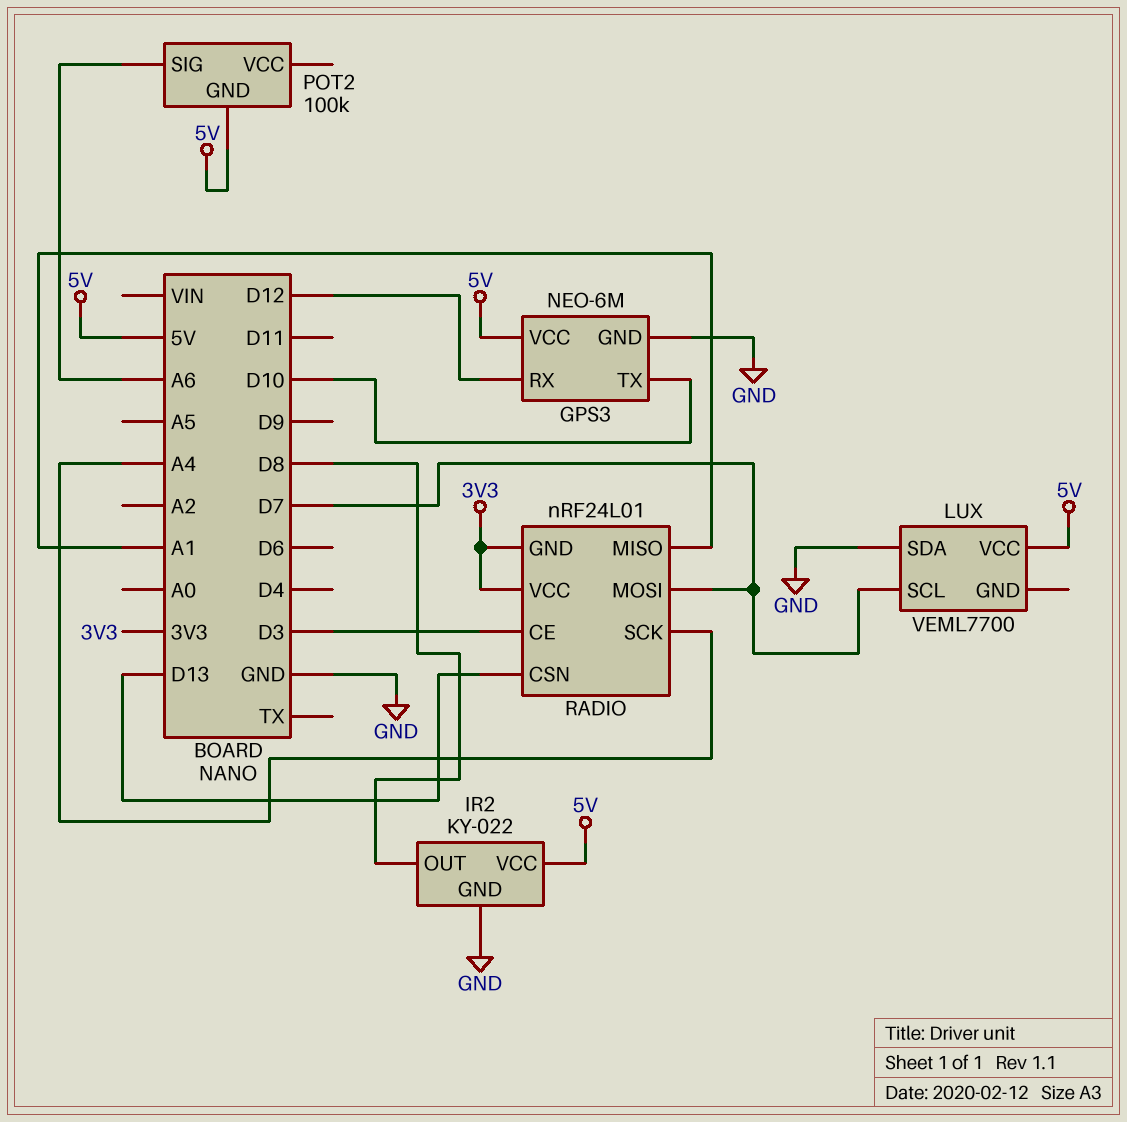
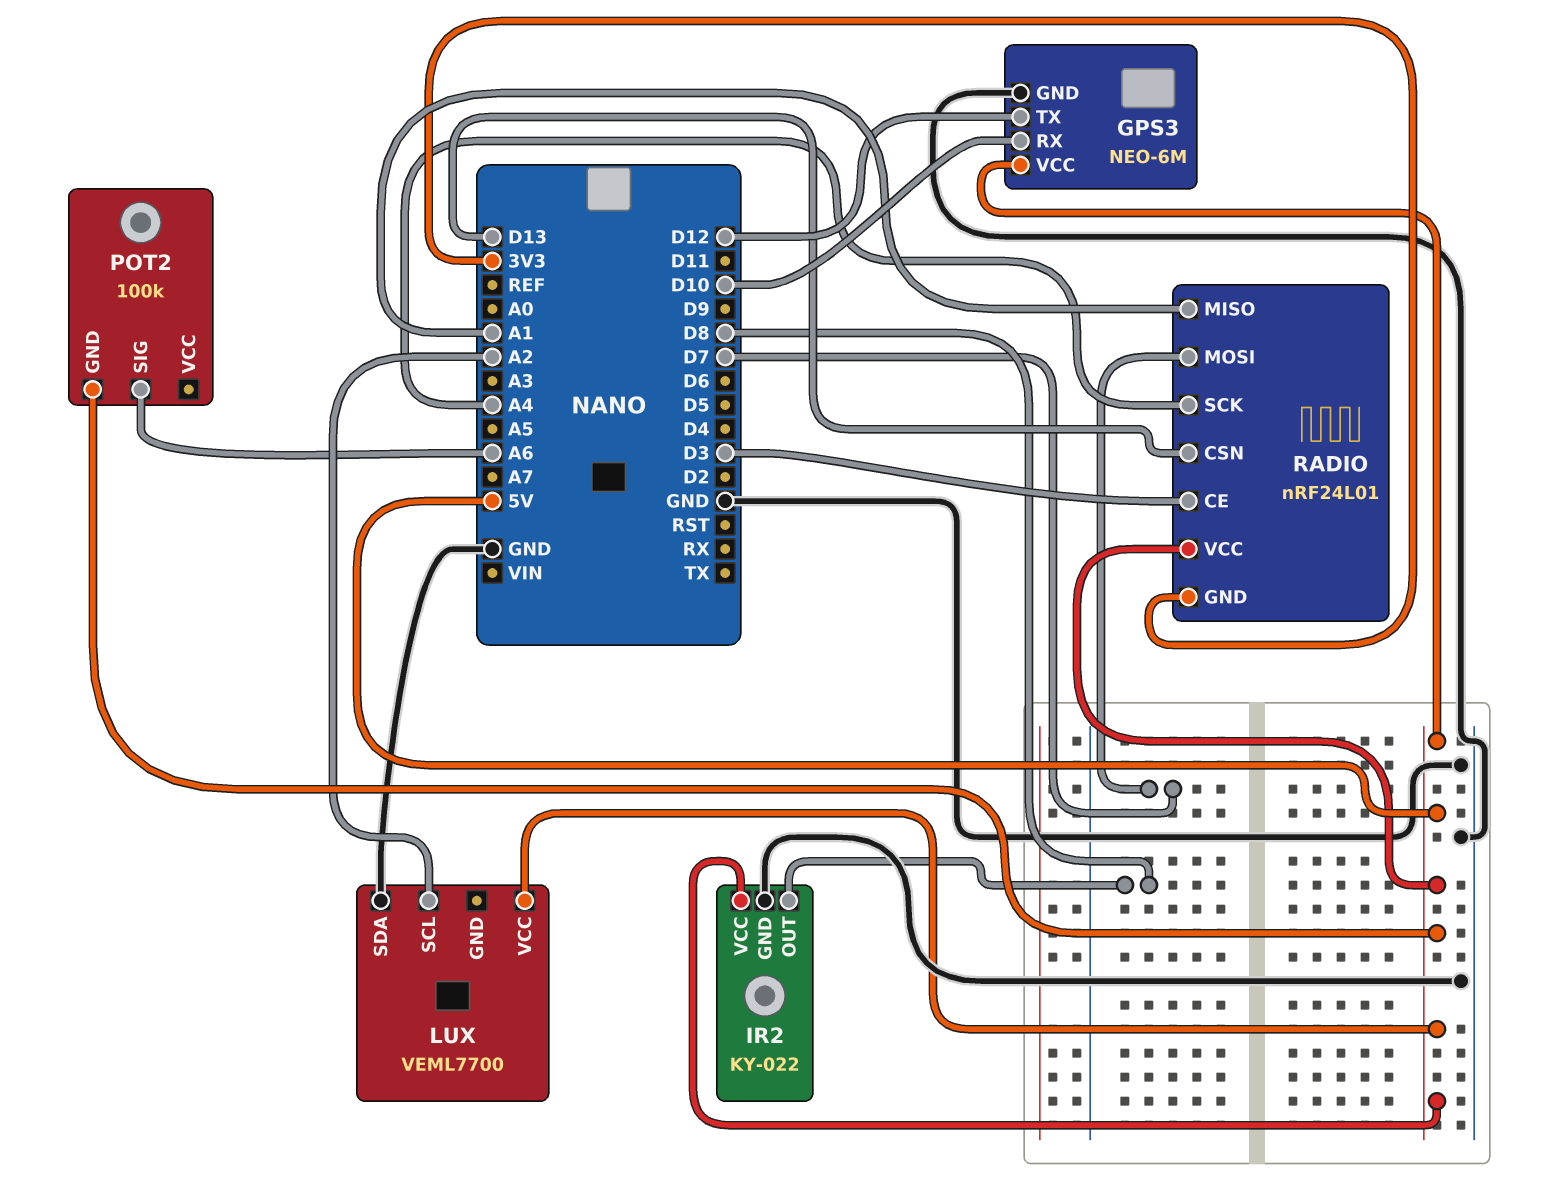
GPS3 pin RX: D12 -> D10
GPS3 pin TX: D10 -> D12
LUX pin SCL: D7 -> A2
RADIO pin VCC: 3V3 -> 5V

